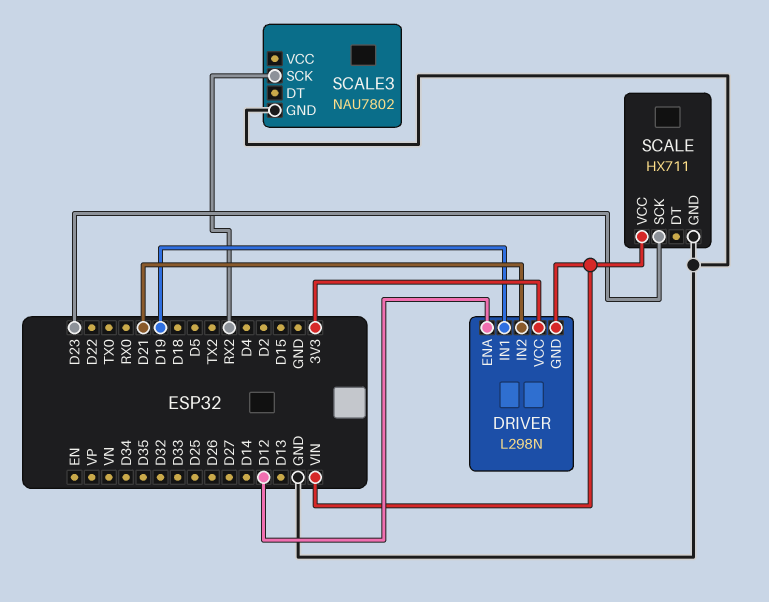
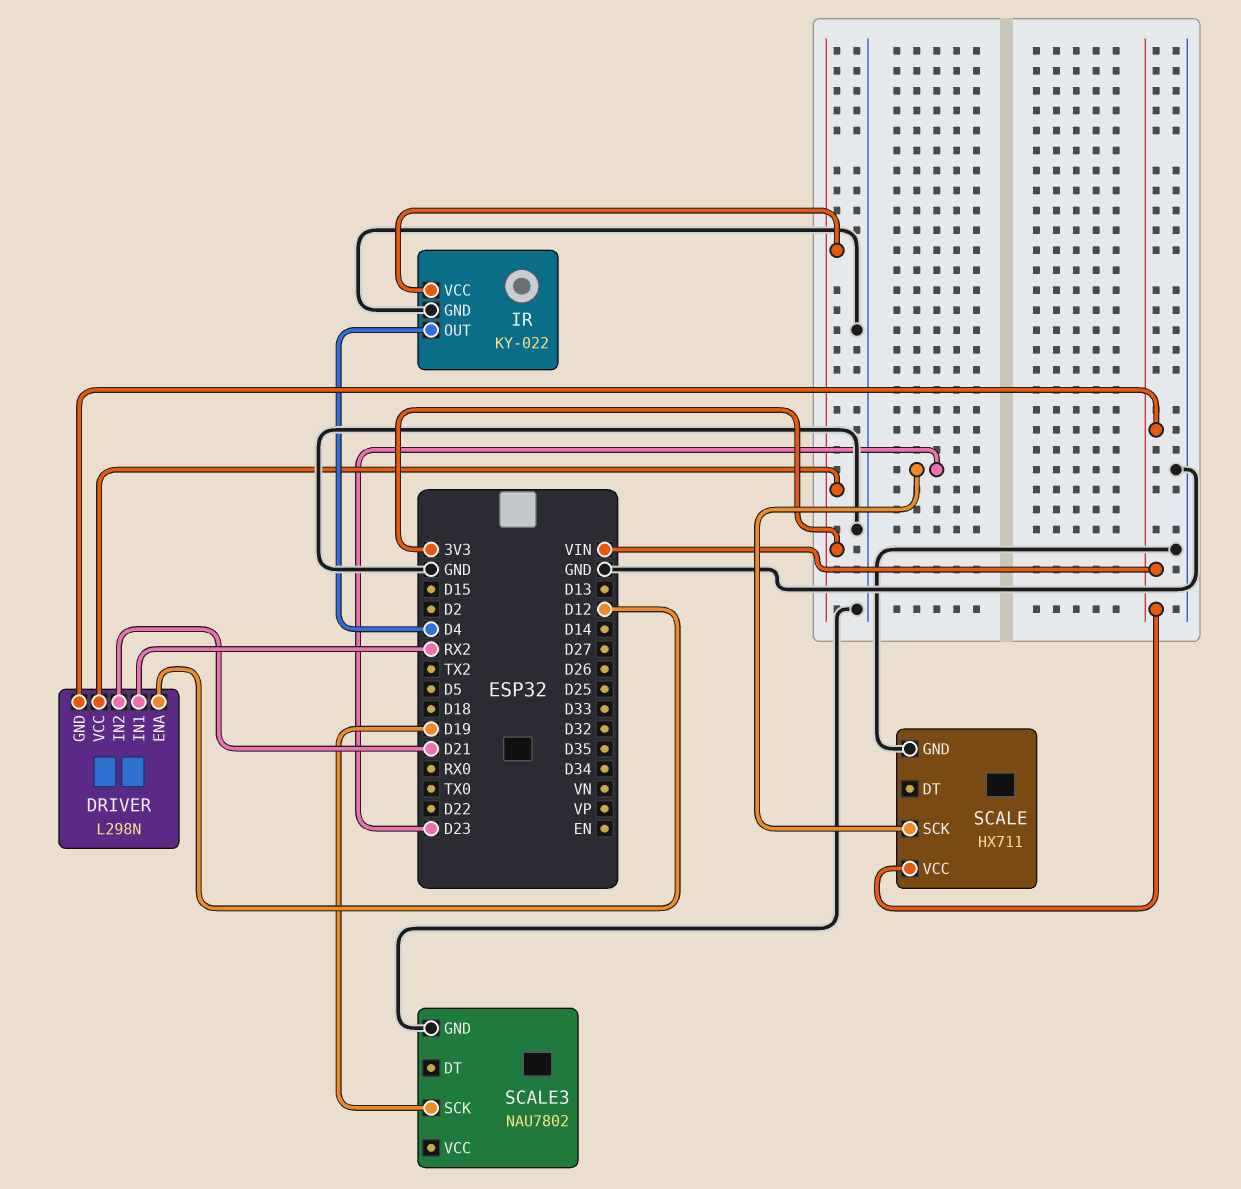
DRIVER pin IN1: D19 -> RX2
IR: none -> KY-022
IR pin GND: none -> GND
IR pin OUT: none -> D4
IR pin VCC: none -> 3V3
SCALE3 pin SCK: RX2 -> D19

